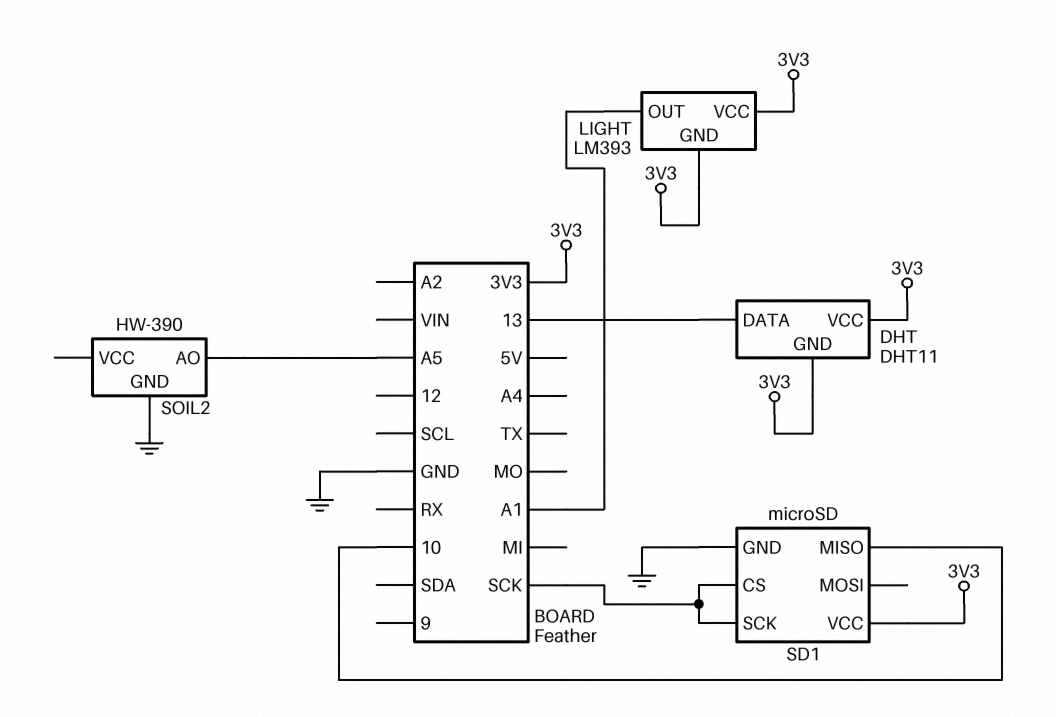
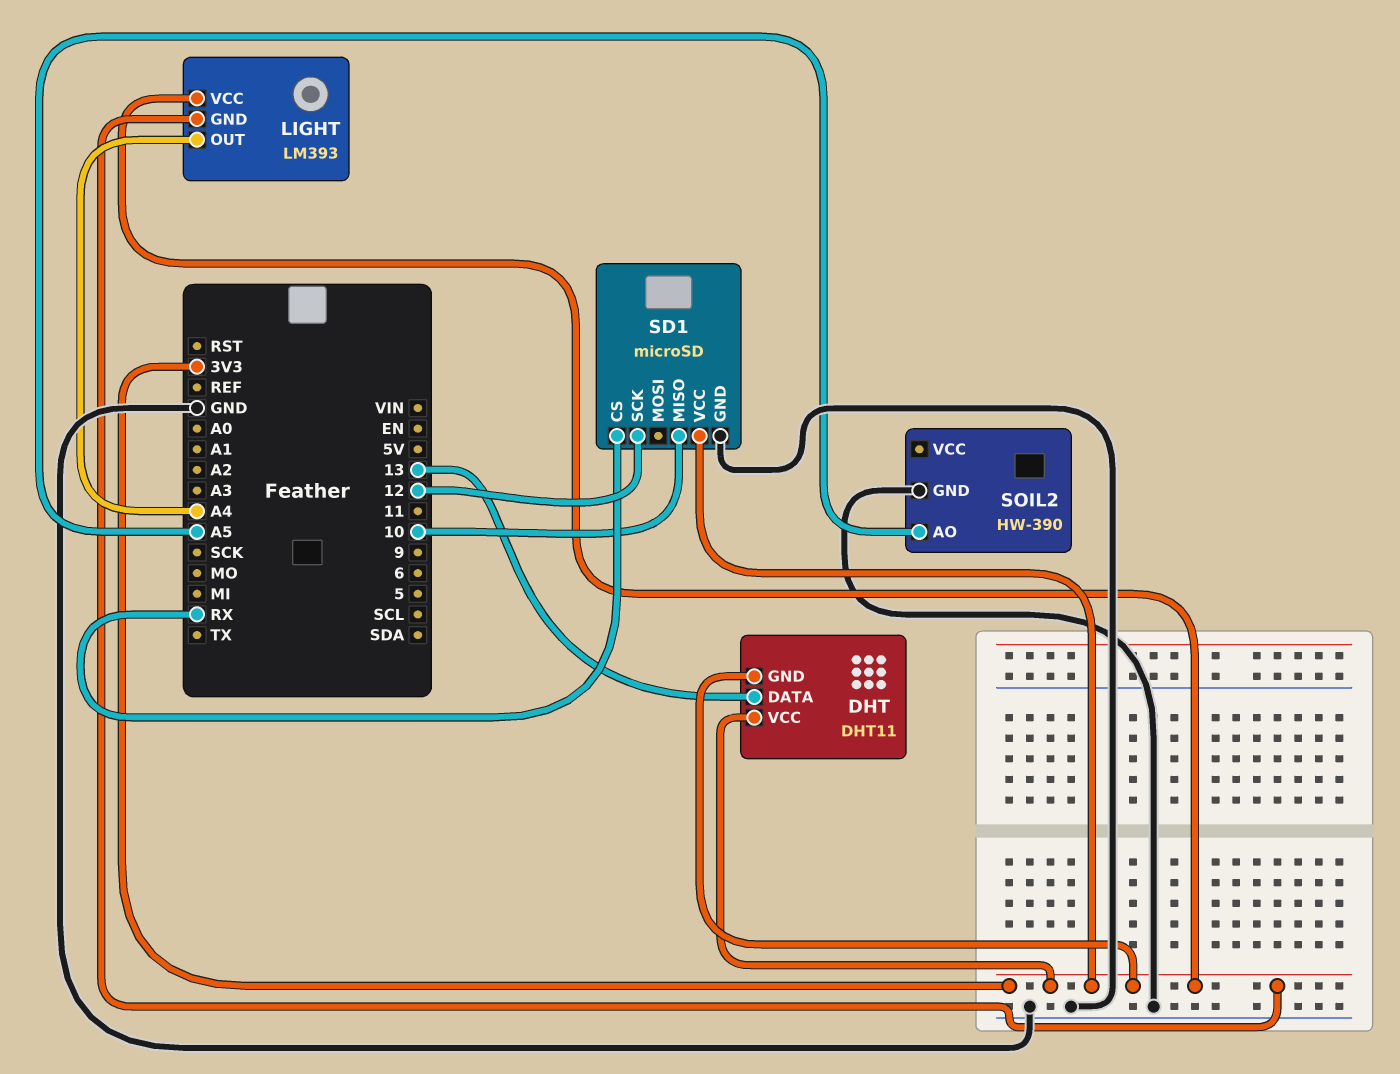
LIGHT pin OUT: A1 -> A4
SD1 pin CS: SCK -> RX
SD1 pin SCK: SCK -> 12

